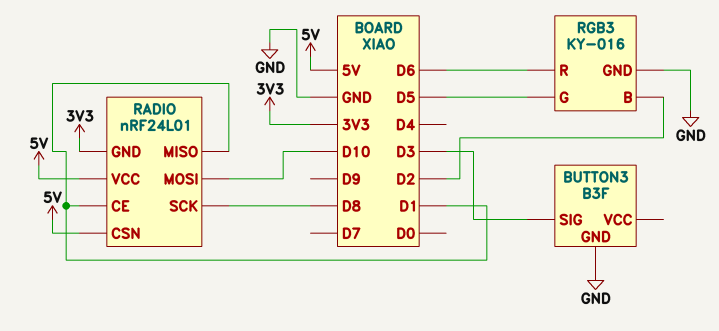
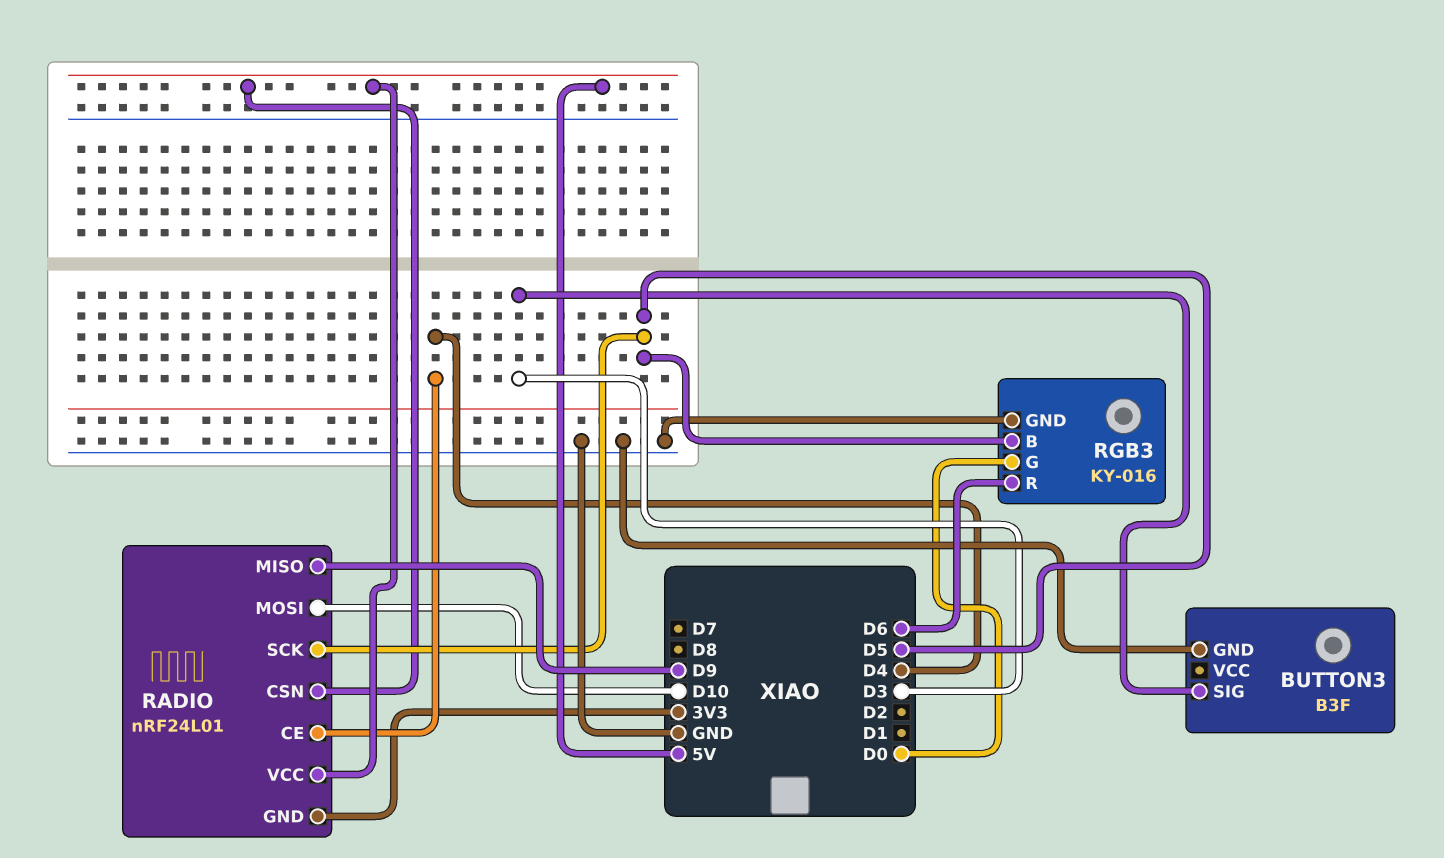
RADIO pin CE: D1 -> D4
RADIO pin MISO: D1 -> D9
RADIO pin SCK: D8 -> D5
RGB3 pin B: D2 -> D5
RGB3 pin G: D5 -> D0

